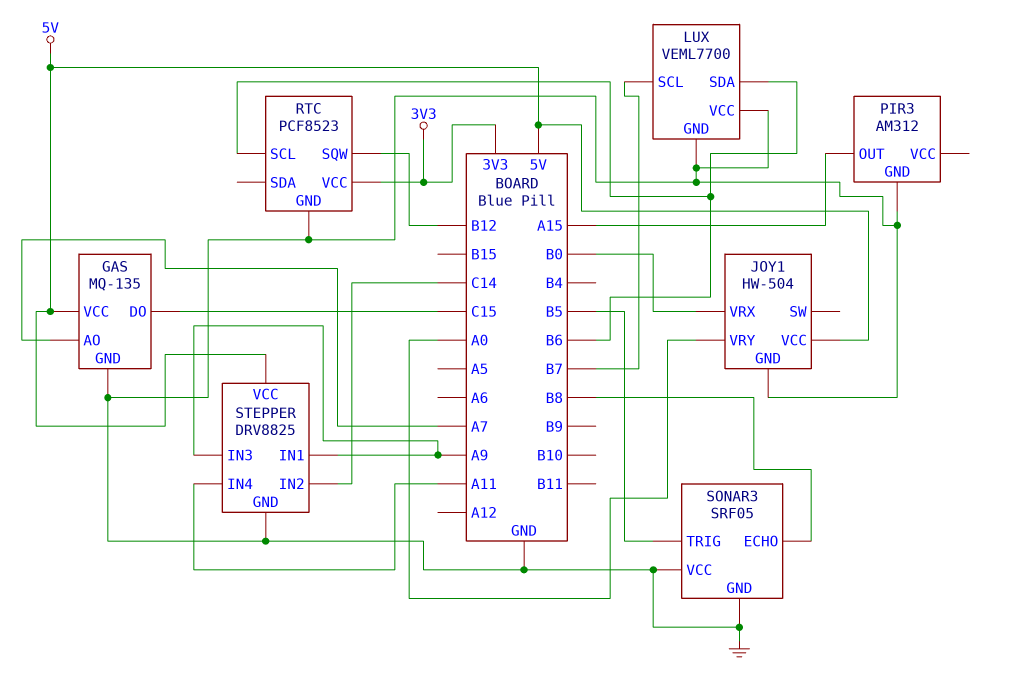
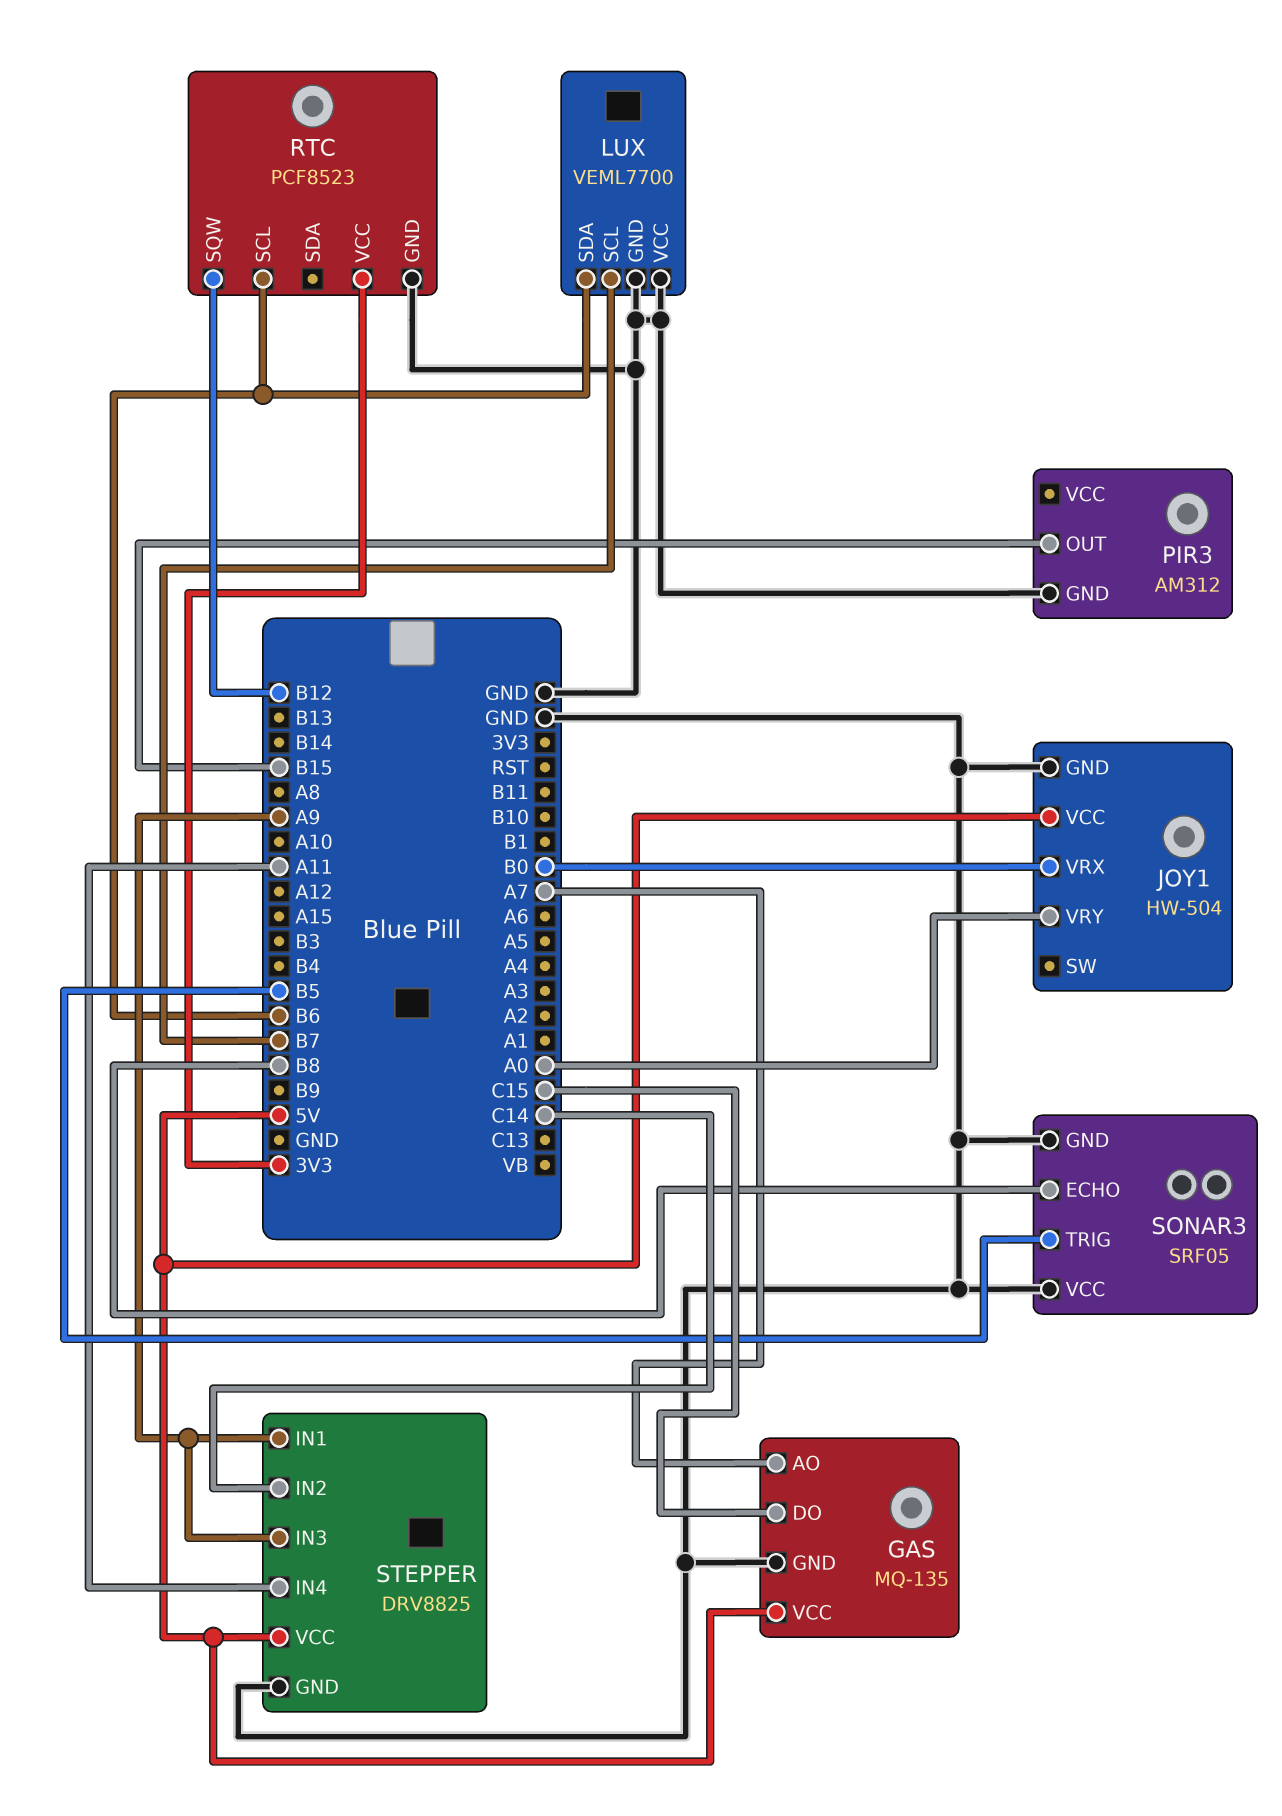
PIR3 pin OUT: A15 -> B15

